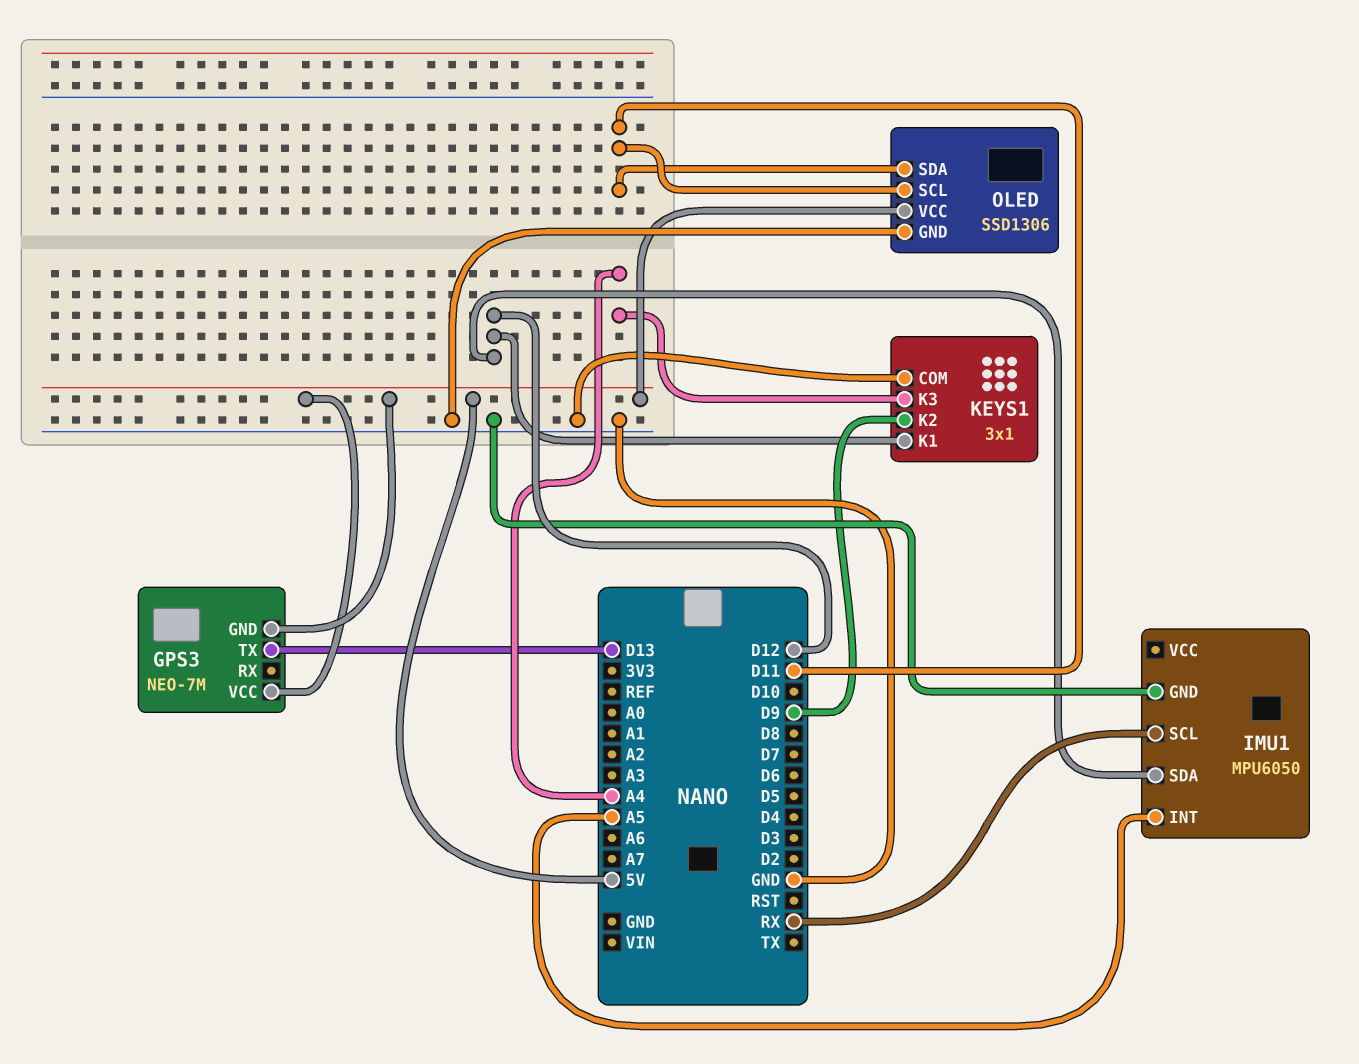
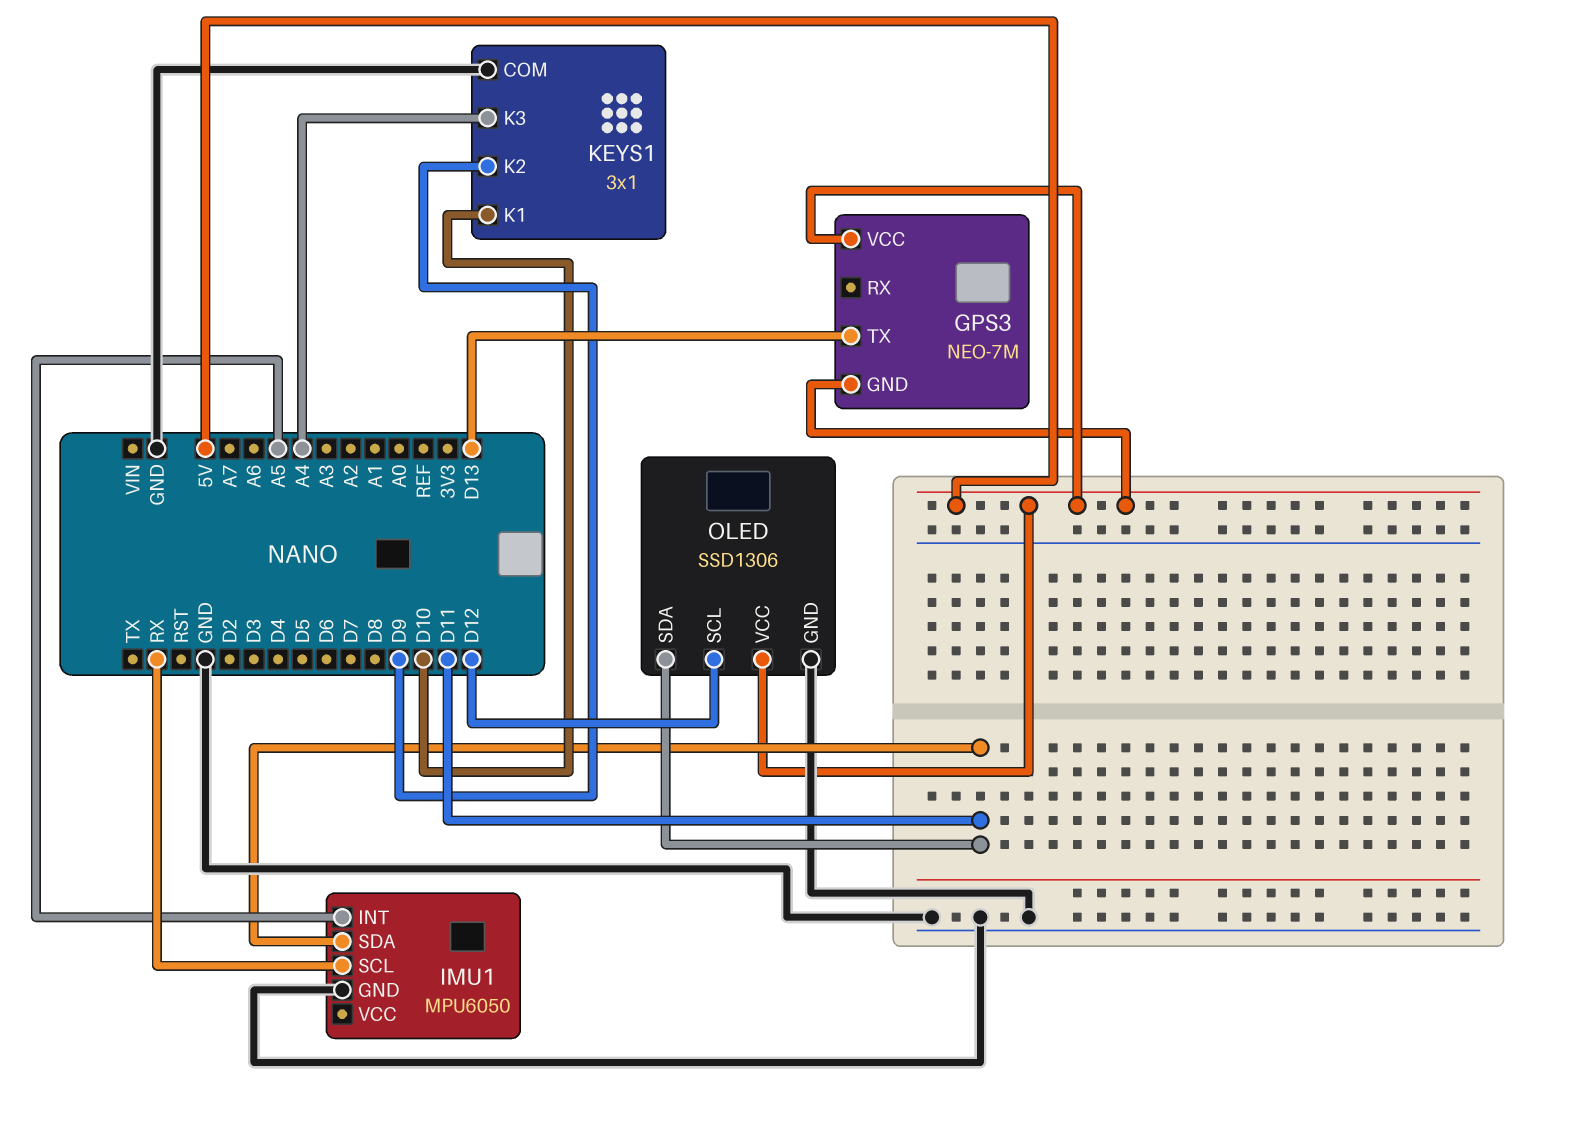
IMU1 pin SDA: D12 -> D11
KEYS1 pin K1: D12 -> D10
OLED pin SCL: D11 -> D12

